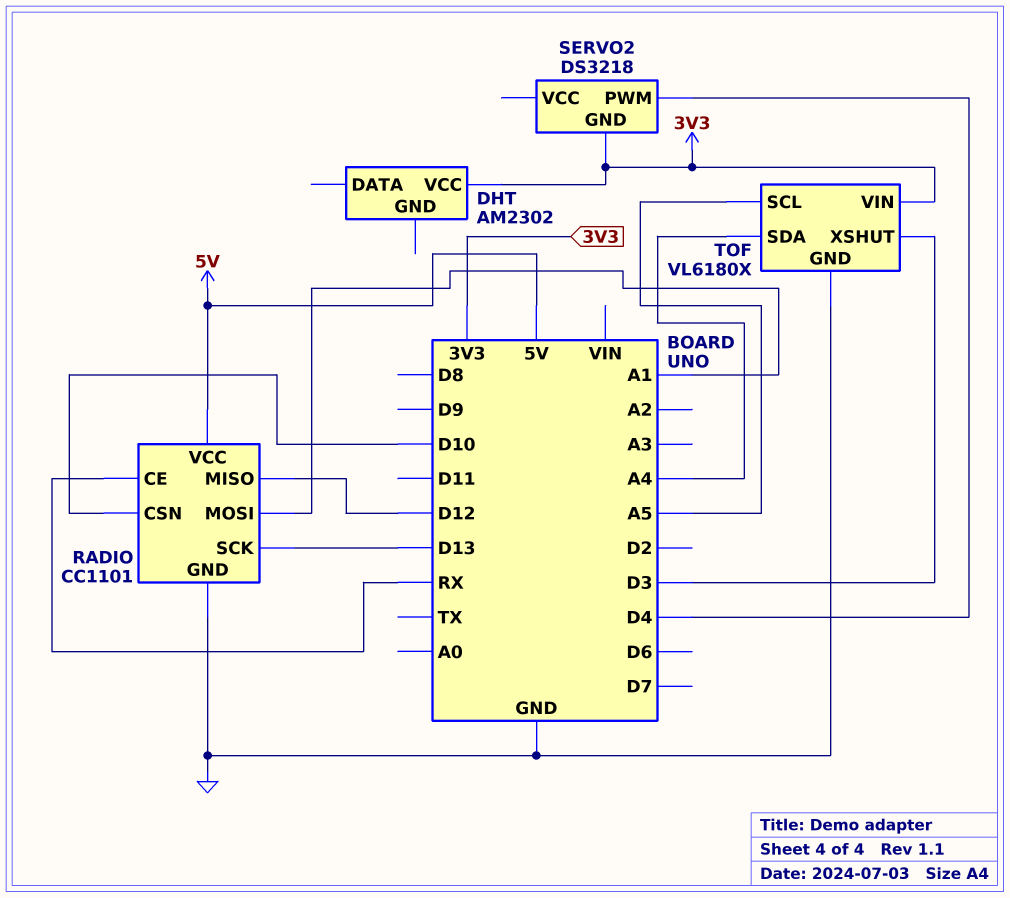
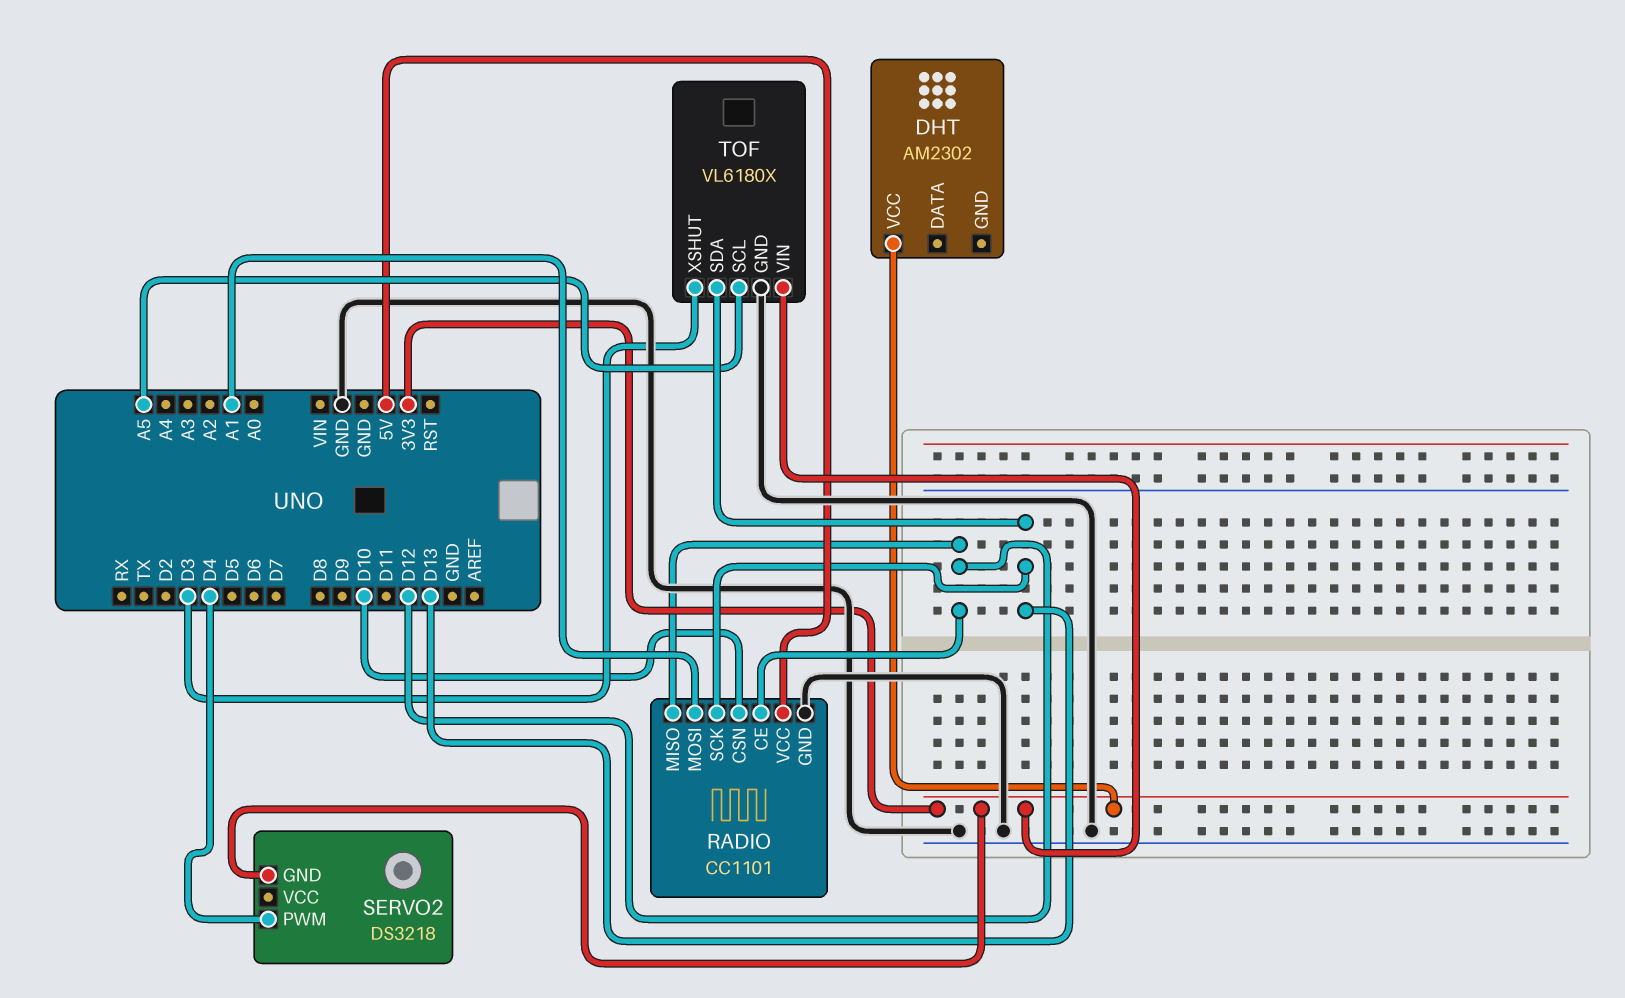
RADIO pin CE: RX -> D12
TOF pin SDA: A4 -> D13

